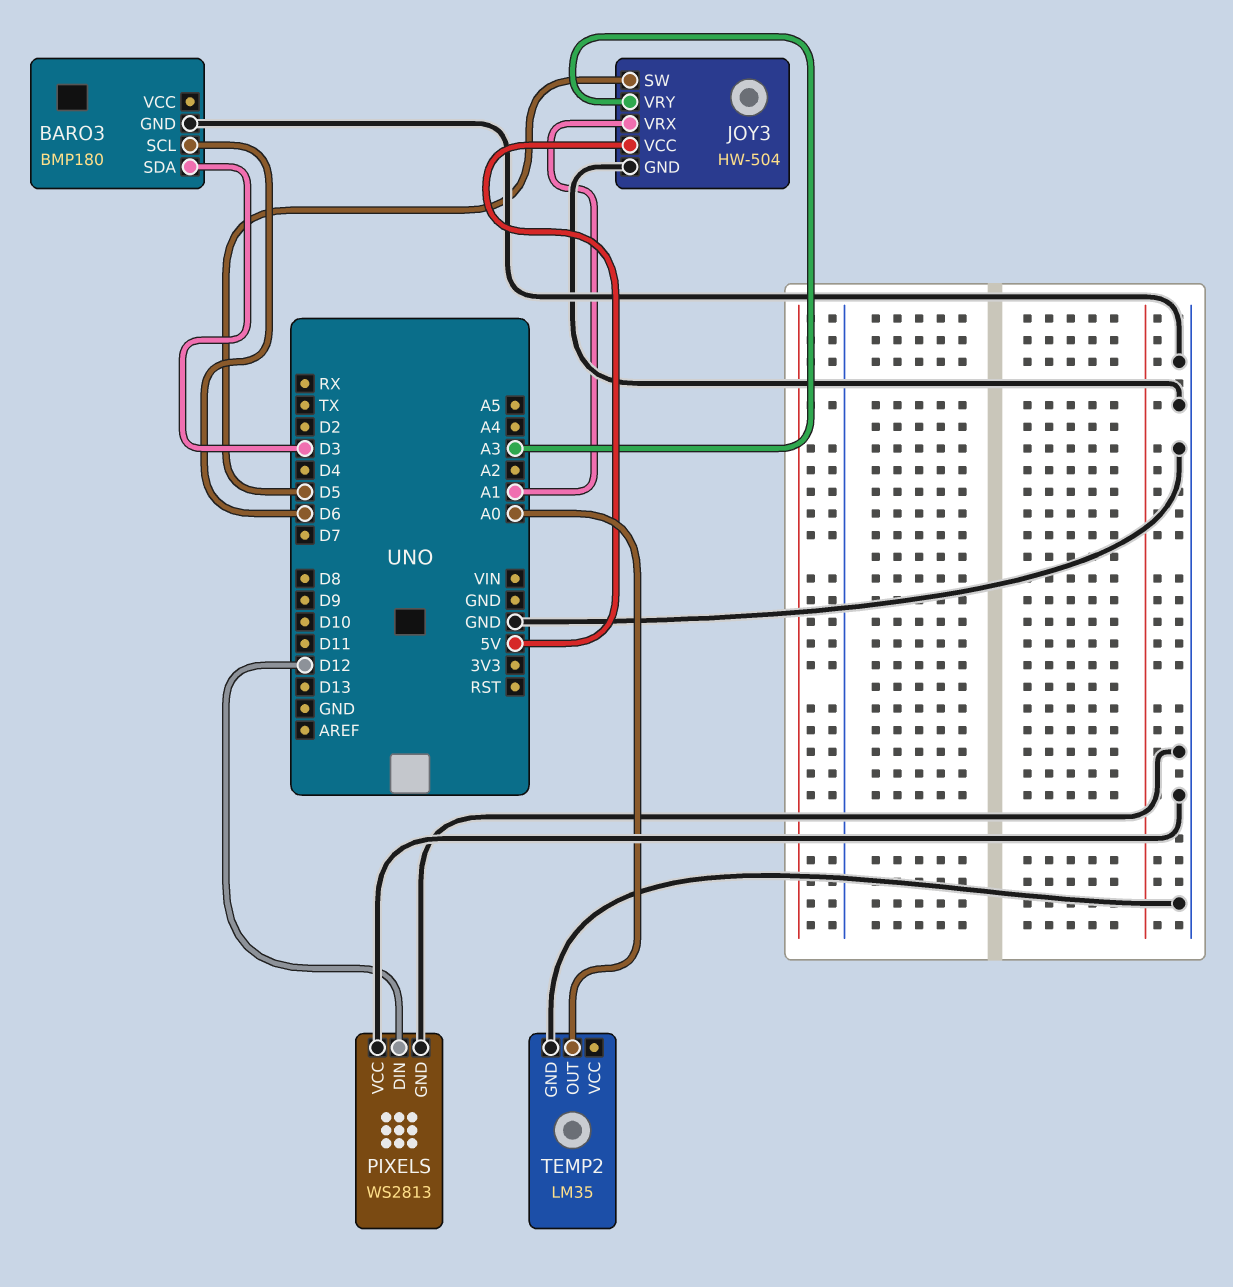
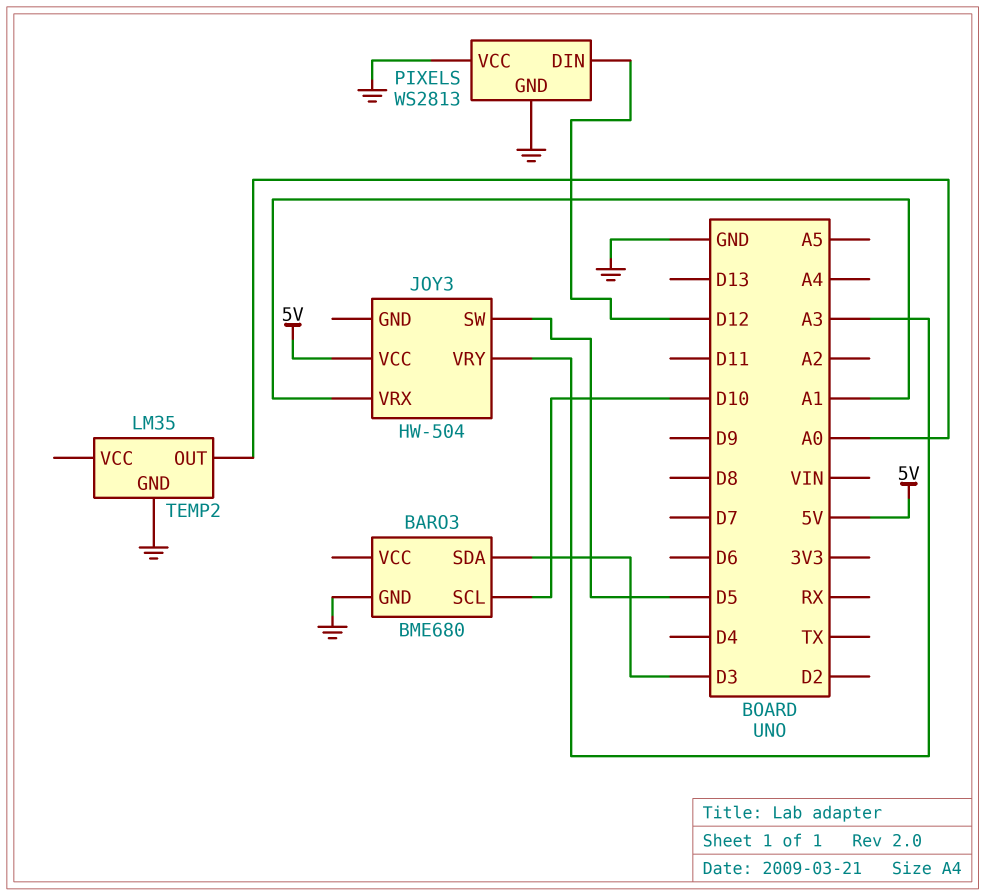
BARO3: BMP180 -> BME680
BARO3 pin SCL: D6 -> D10
JOY3 pin GND: GND -> none

